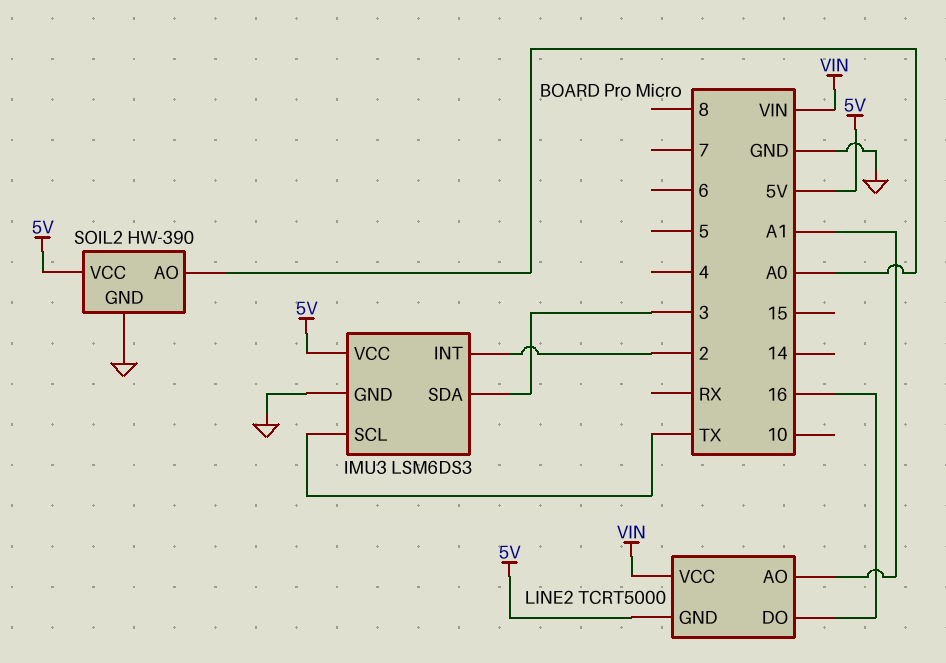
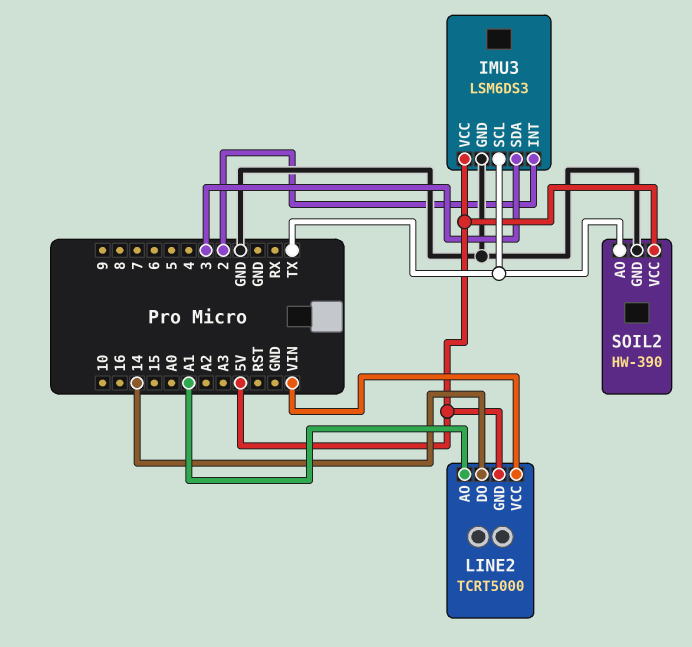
LINE2 pin DO: 16 -> 14
SOIL2 pin AO: A0 -> TX

